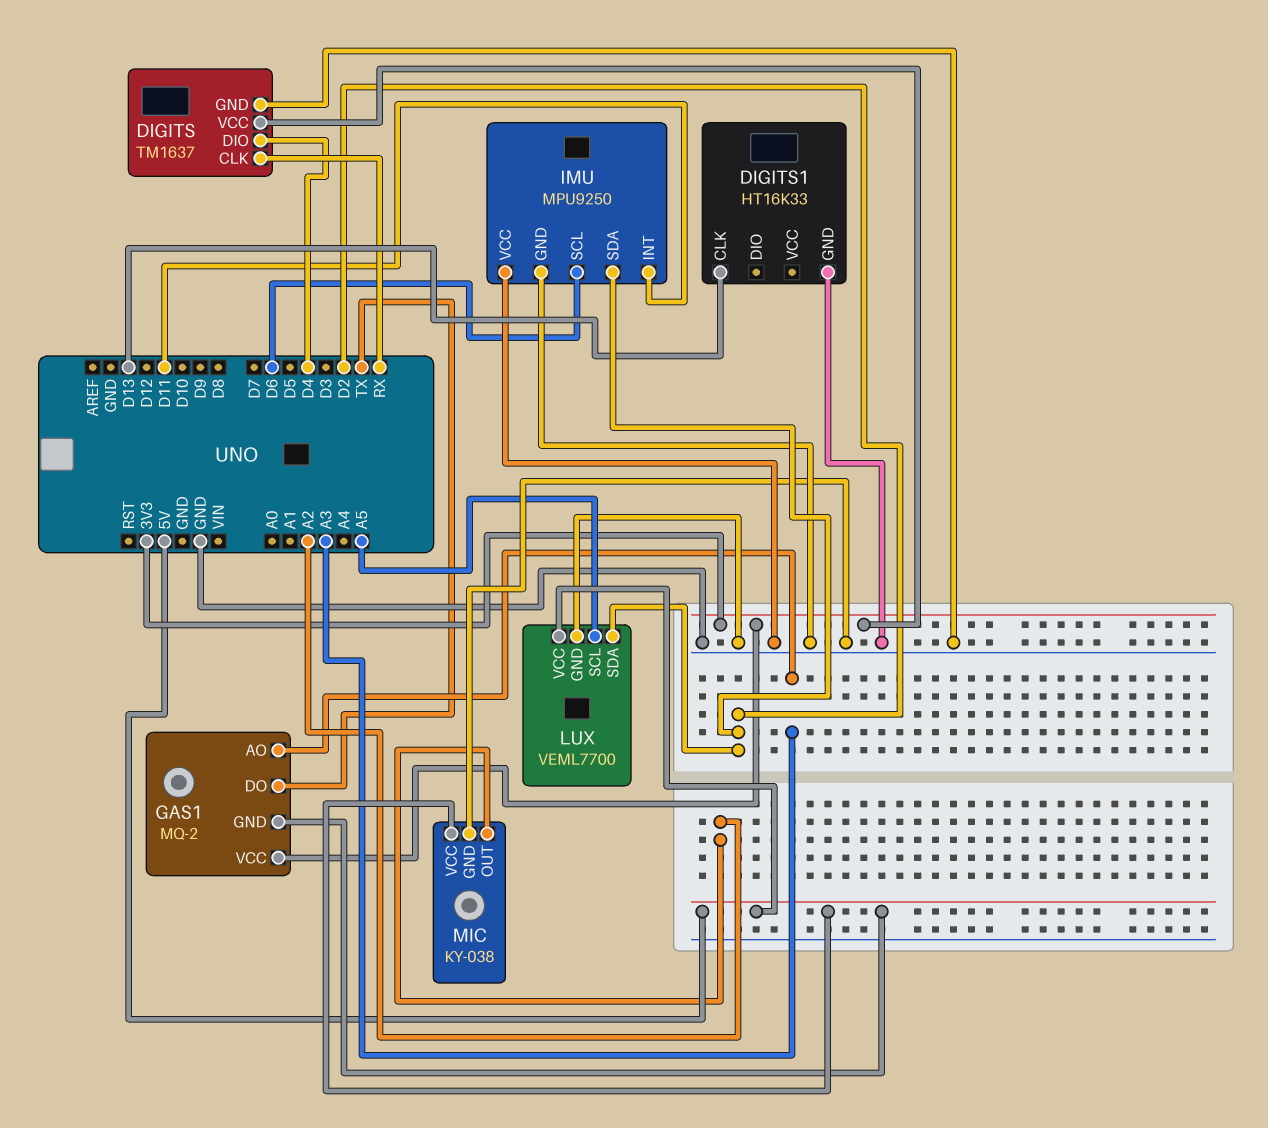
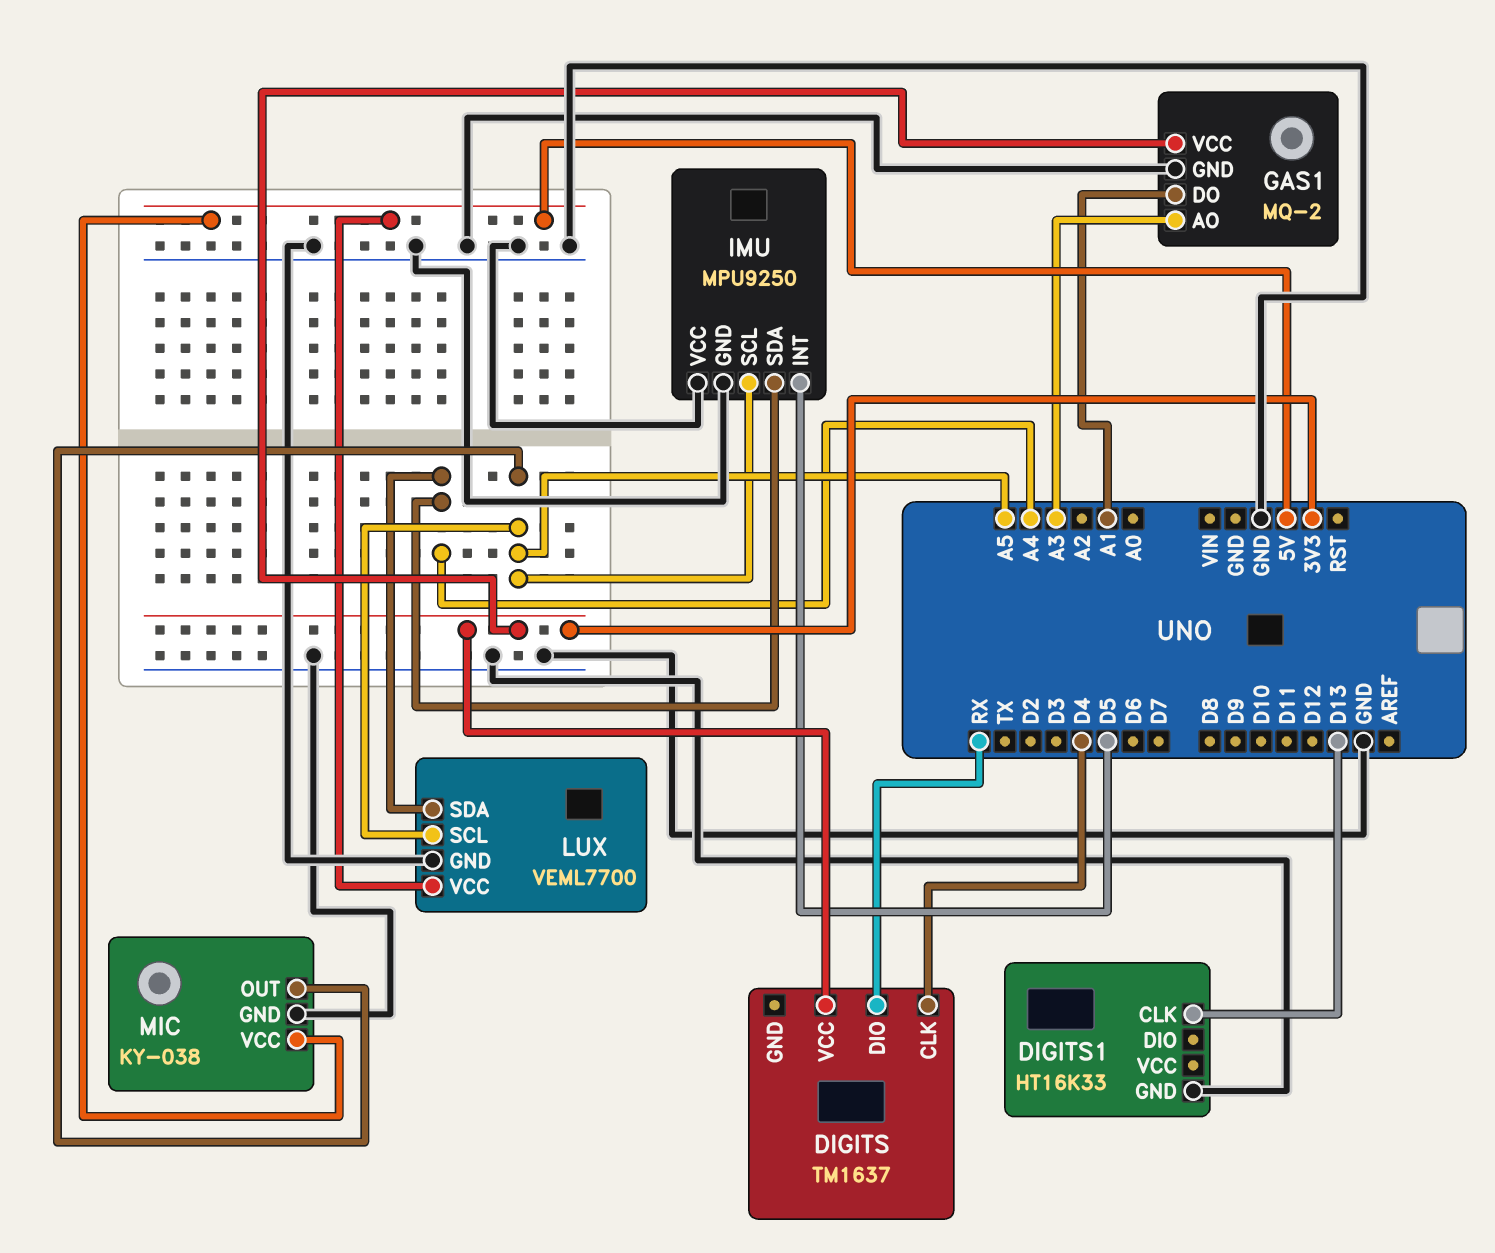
DIGITS pin CLK: RX -> D4
DIGITS pin DIO: D4 -> RX
DIGITS pin GND: GND -> none
GAS1 pin DO: TX -> A1
GAS1 pin GND: 5V -> GND
IMU pin INT: D11 -> D5
IMU pin SCL: D6 -> A5
IMU pin SDA: D2 -> A4
LUX pin SDA: D2 -> A4
MIC pin OUT: A2 -> A5

